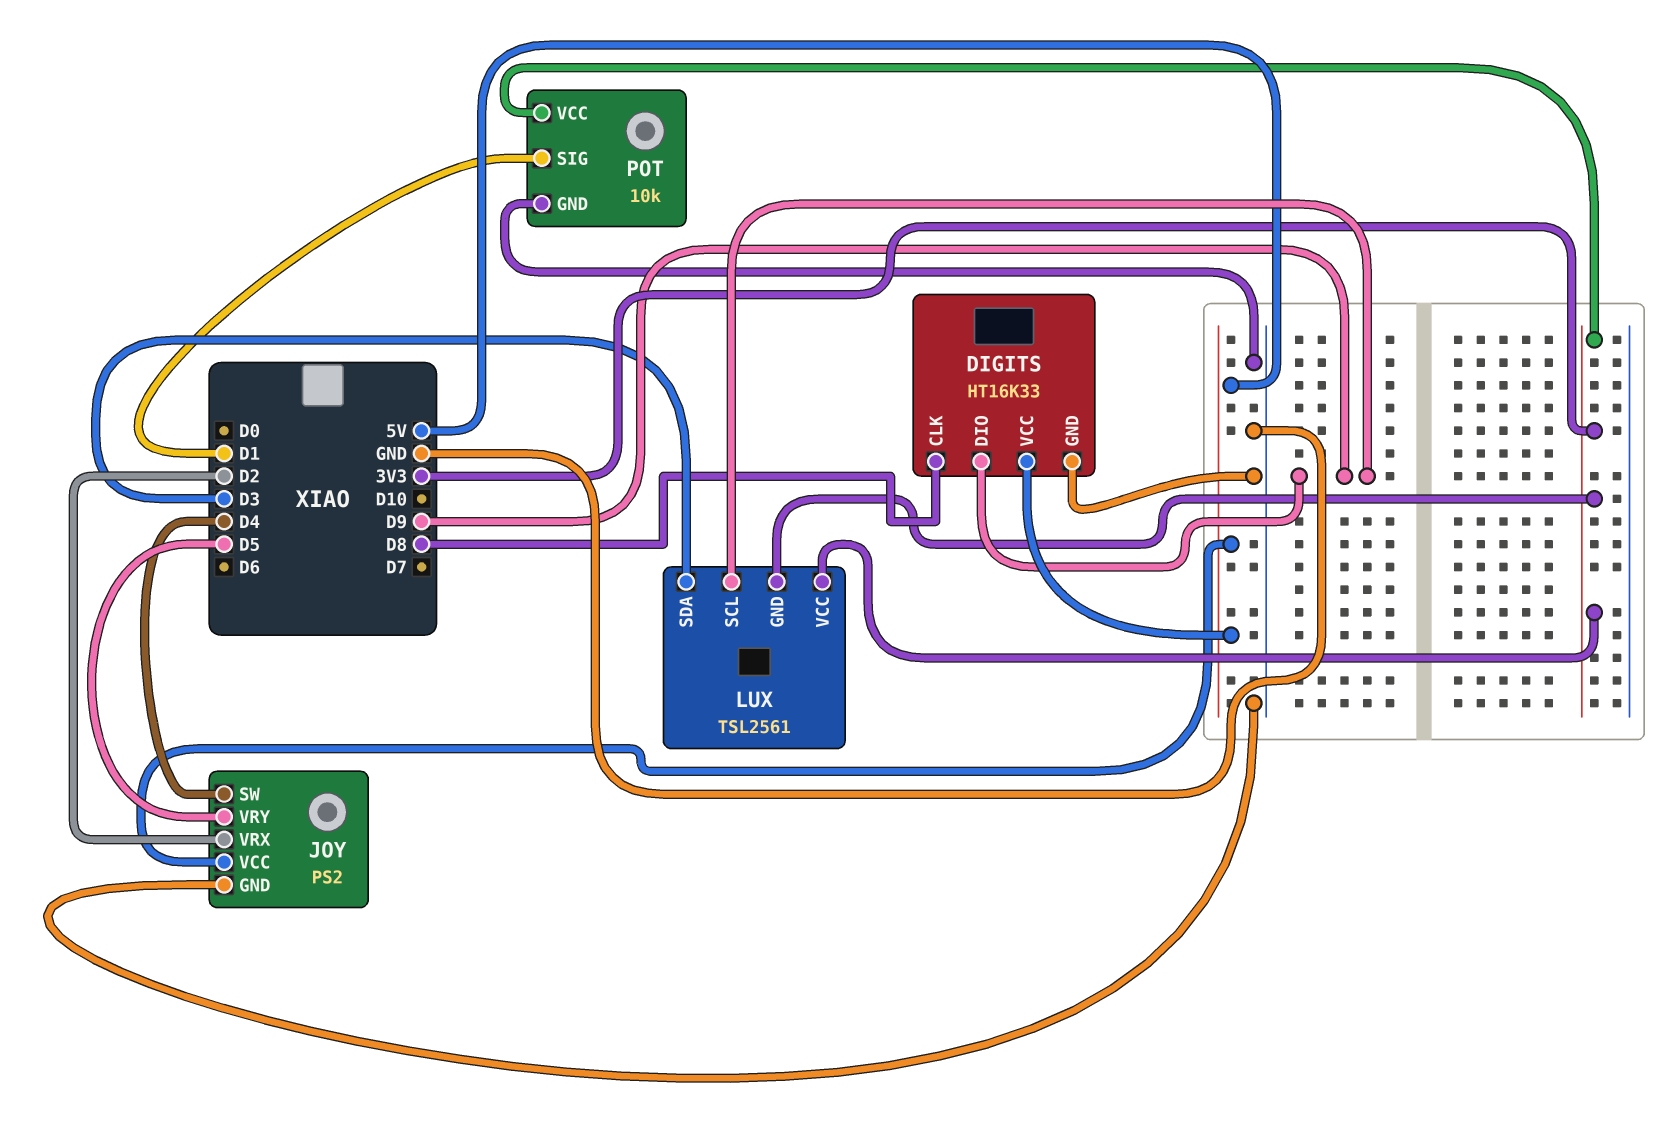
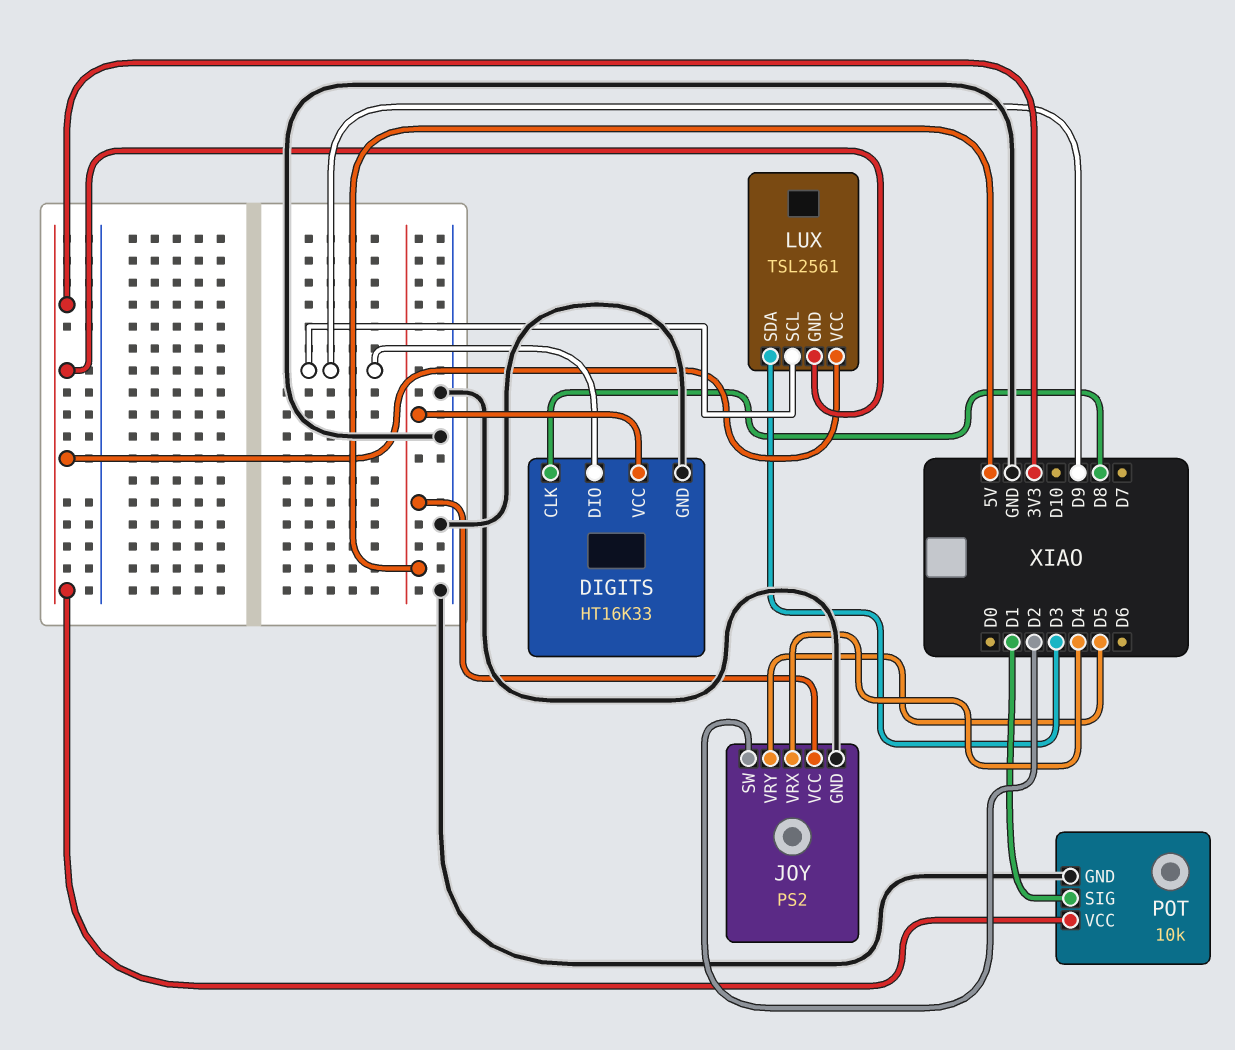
JOY pin SW: D4 -> D2
JOY pin VRX: D2 -> D4

